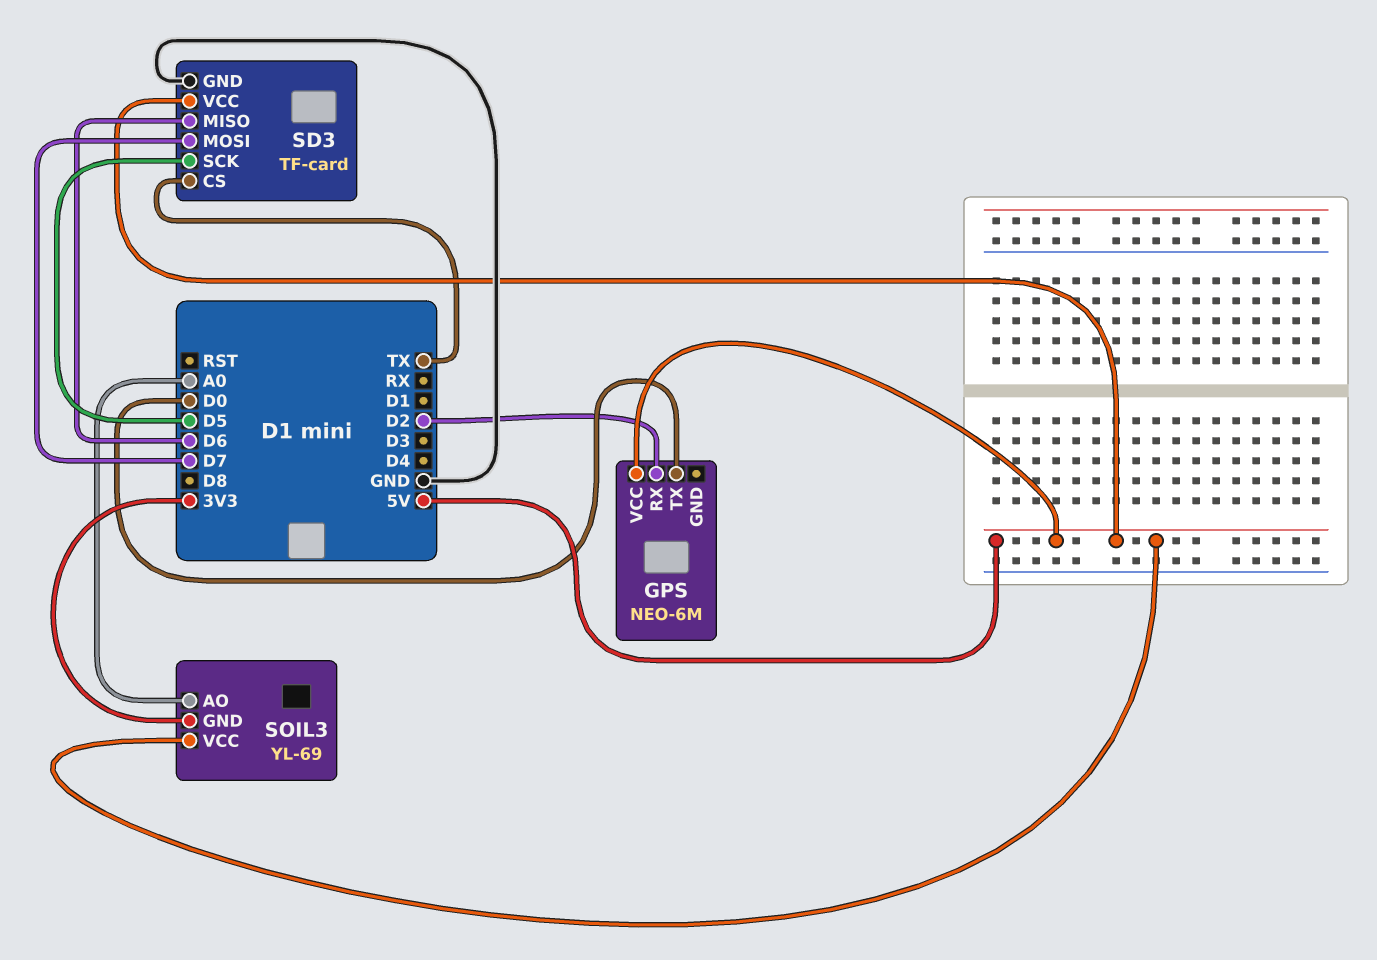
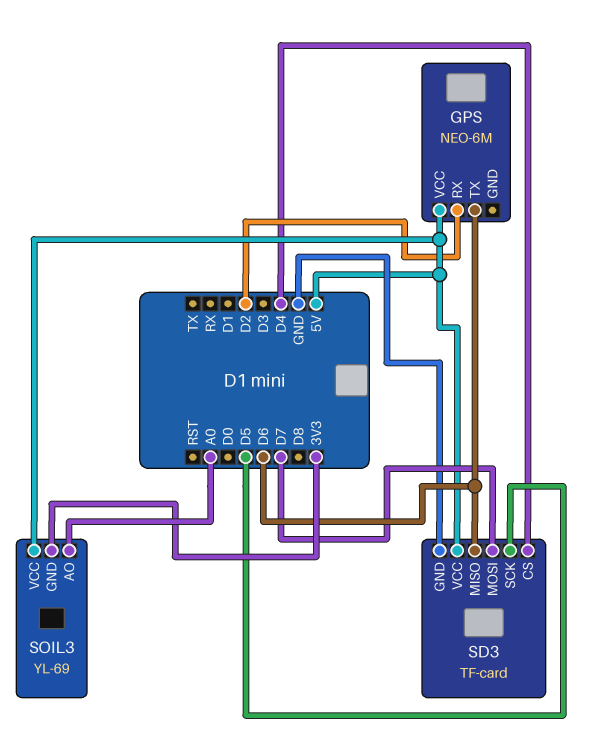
GPS pin TX: D0 -> D6
SD3 pin CS: TX -> D4

